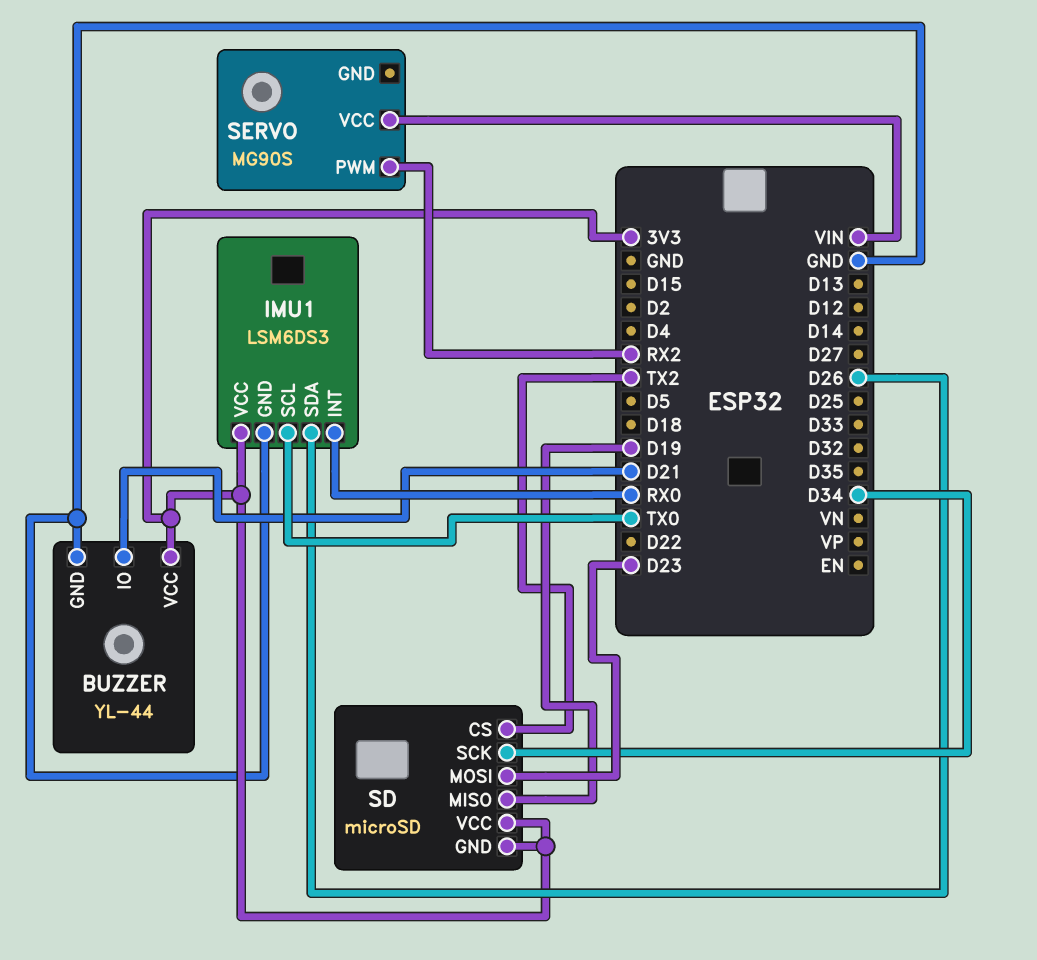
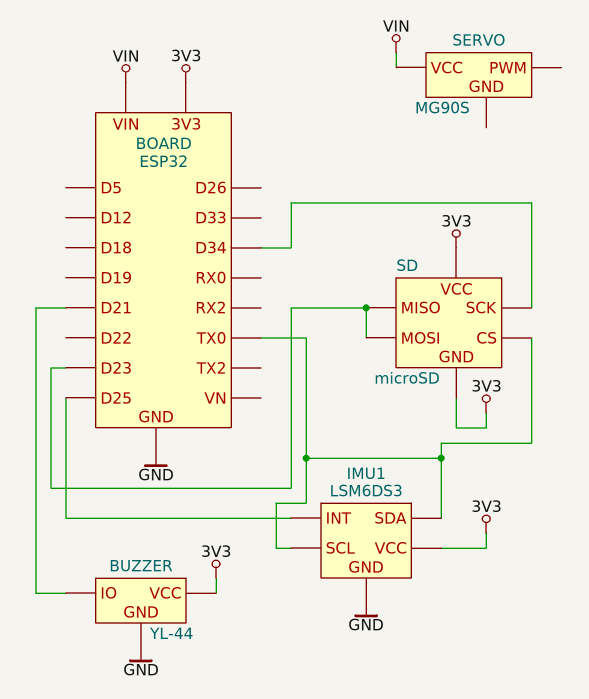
IMU1 pin INT: RX0 -> D25
IMU1 pin SDA: D26 -> TX0
SD pin CS: TX2 -> TX0
SD pin MISO: D19 -> D23
SERVO pin PWM: RX2 -> none

